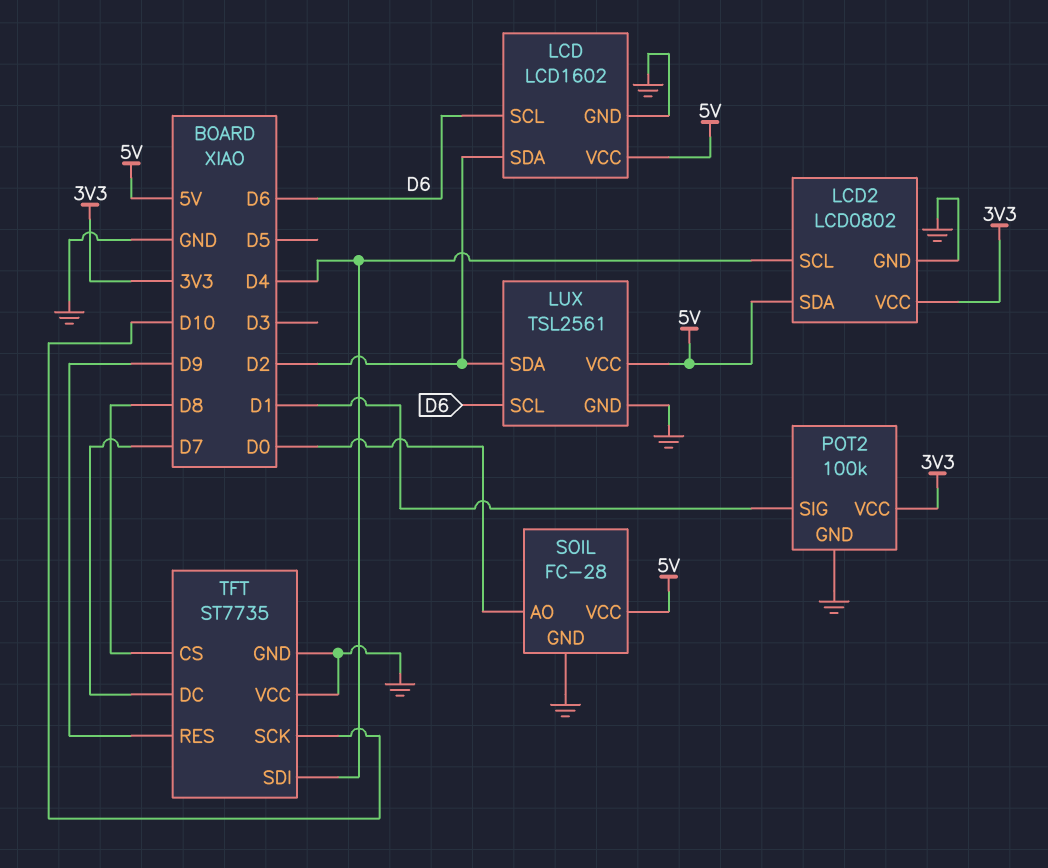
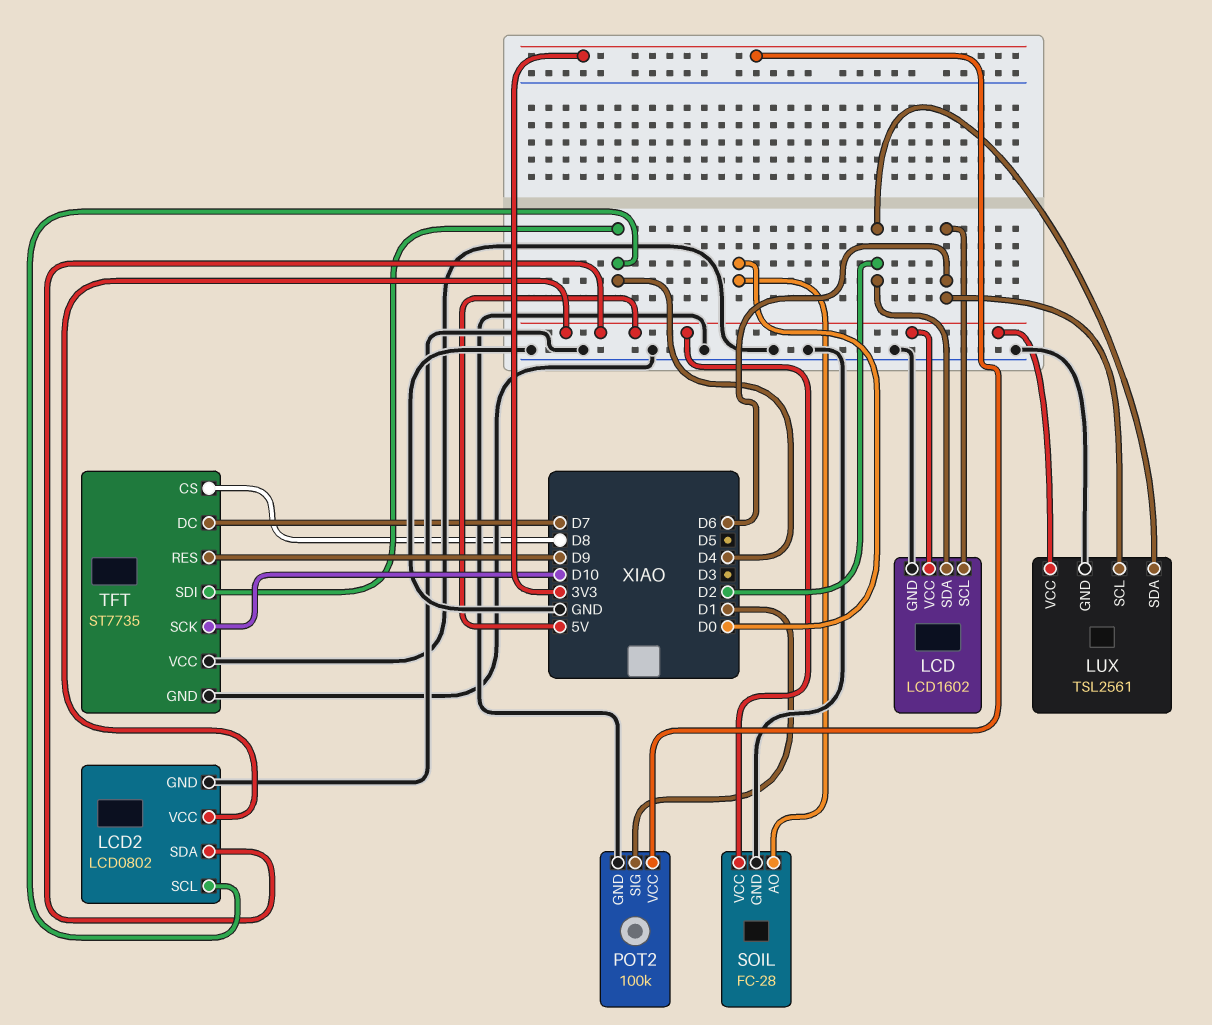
LCD2 pin VCC: 3V3 -> 5V

